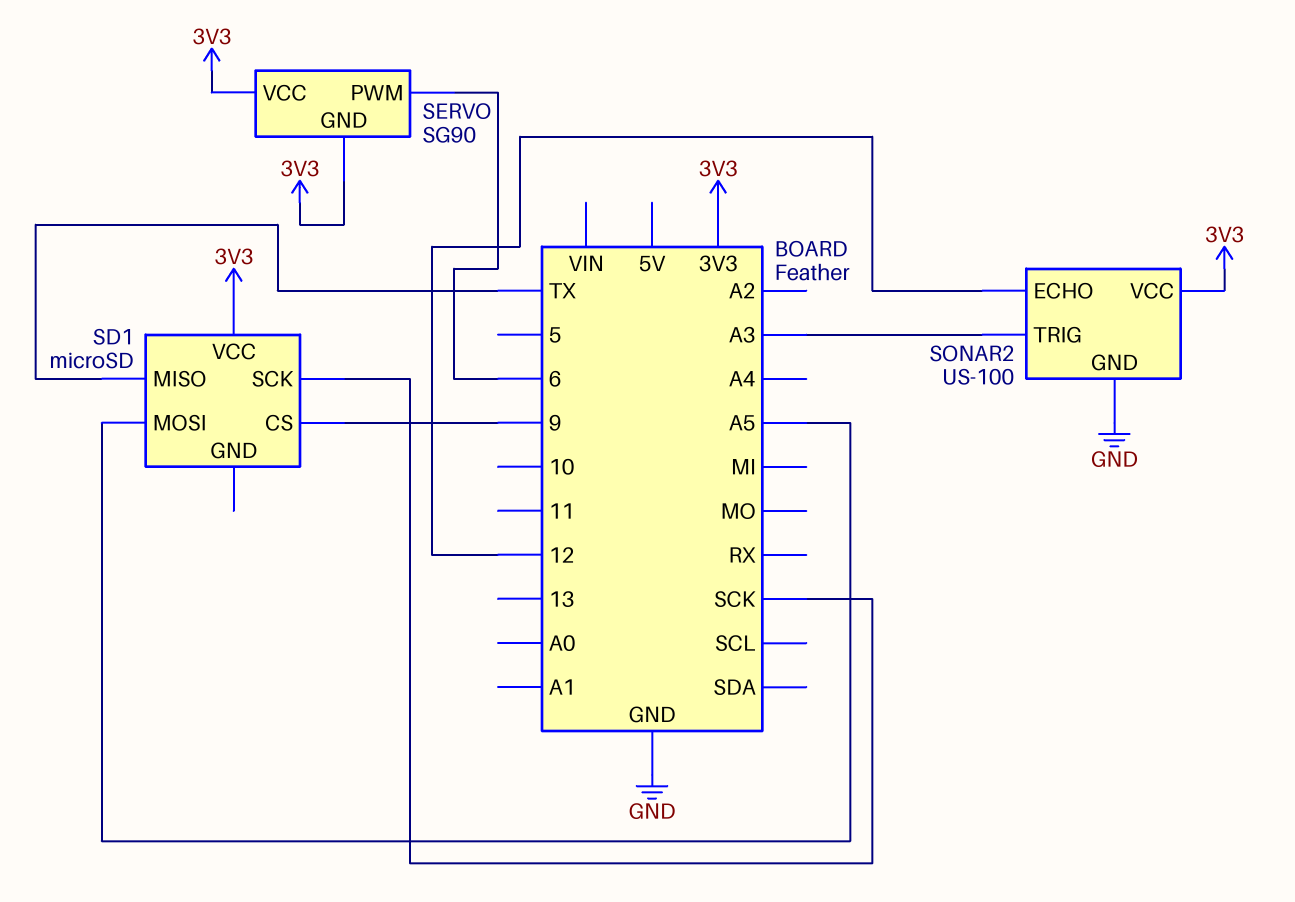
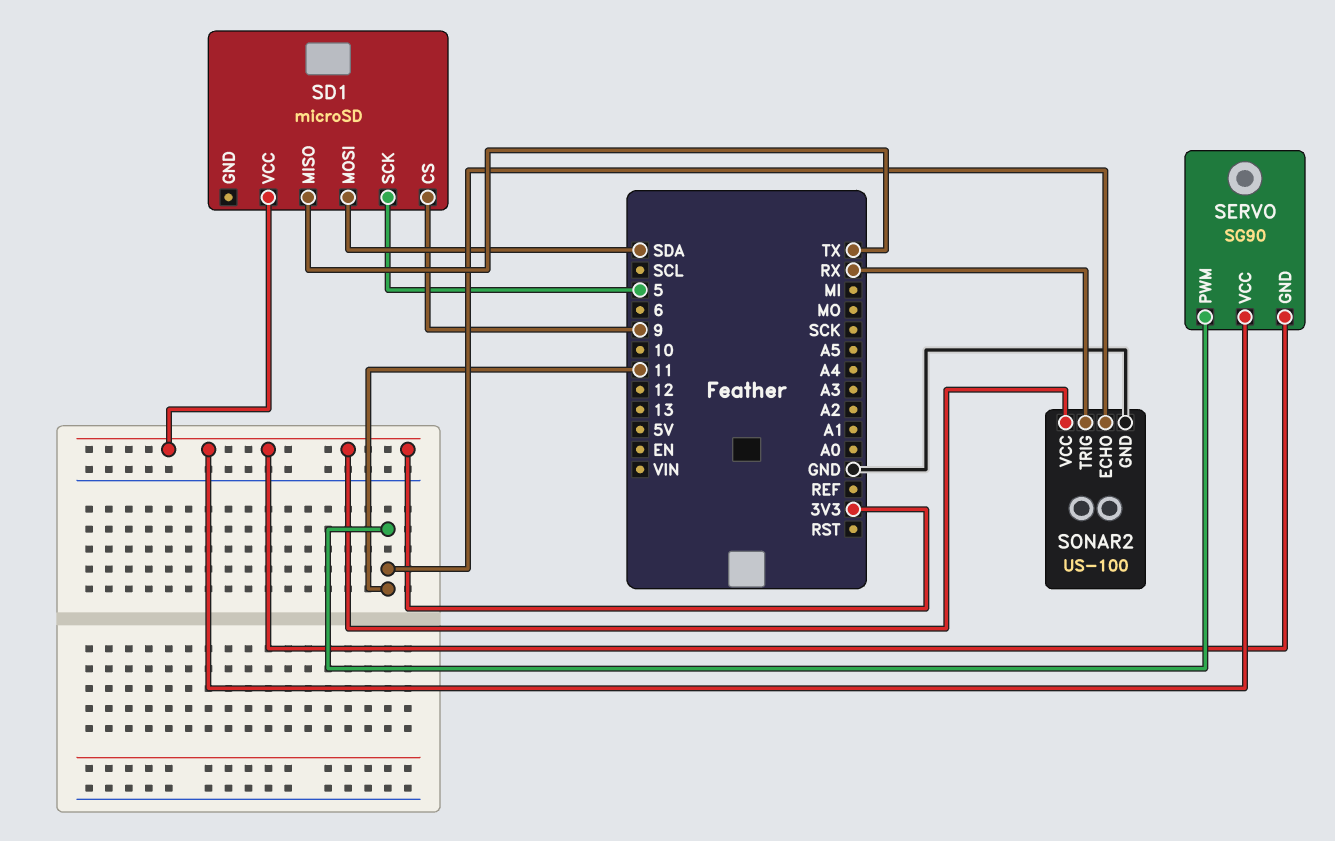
SD1 pin MOSI: A5 -> SDA
SD1 pin SCK: SCK -> 5
SERVO pin PWM: 6 -> 11
SONAR2 pin ECHO: 12 -> 11
SONAR2 pin TRIG: A3 -> RX

